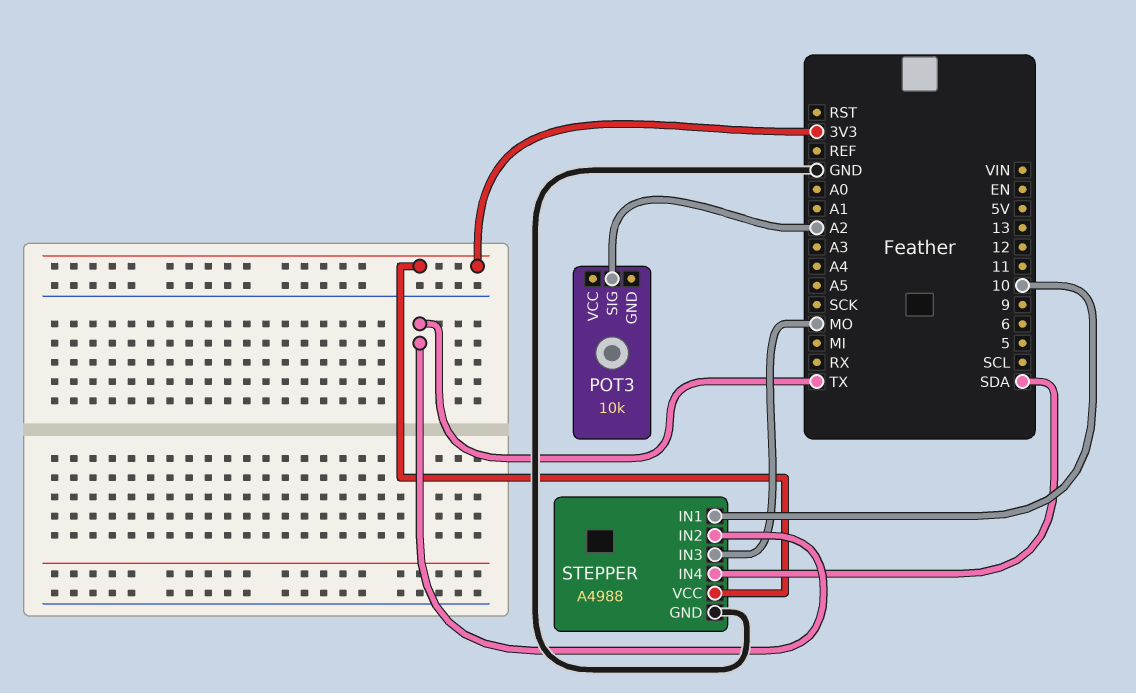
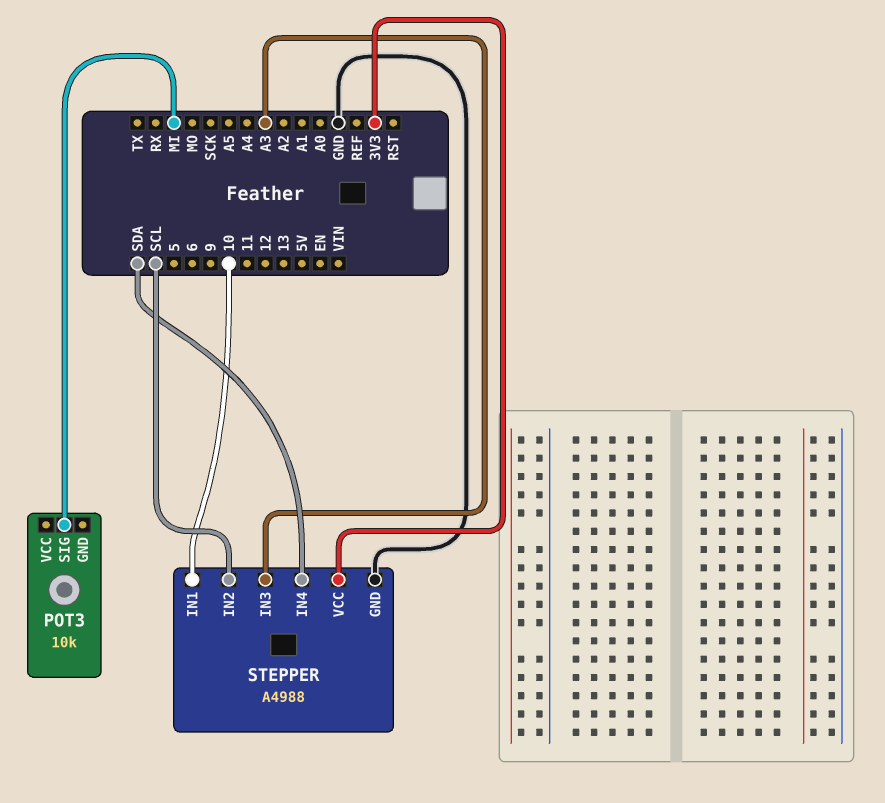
POT3 pin SIG: A2 -> MI
STEPPER pin IN2: TX -> SCL
STEPPER pin IN3: MO -> A3

